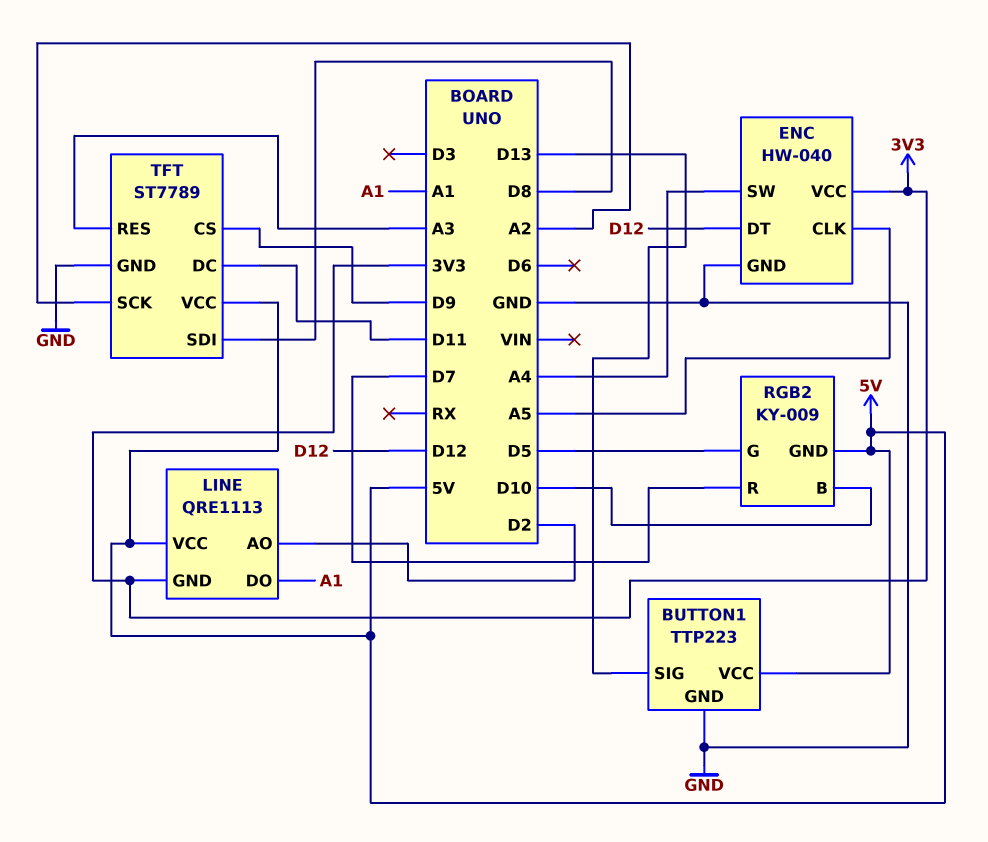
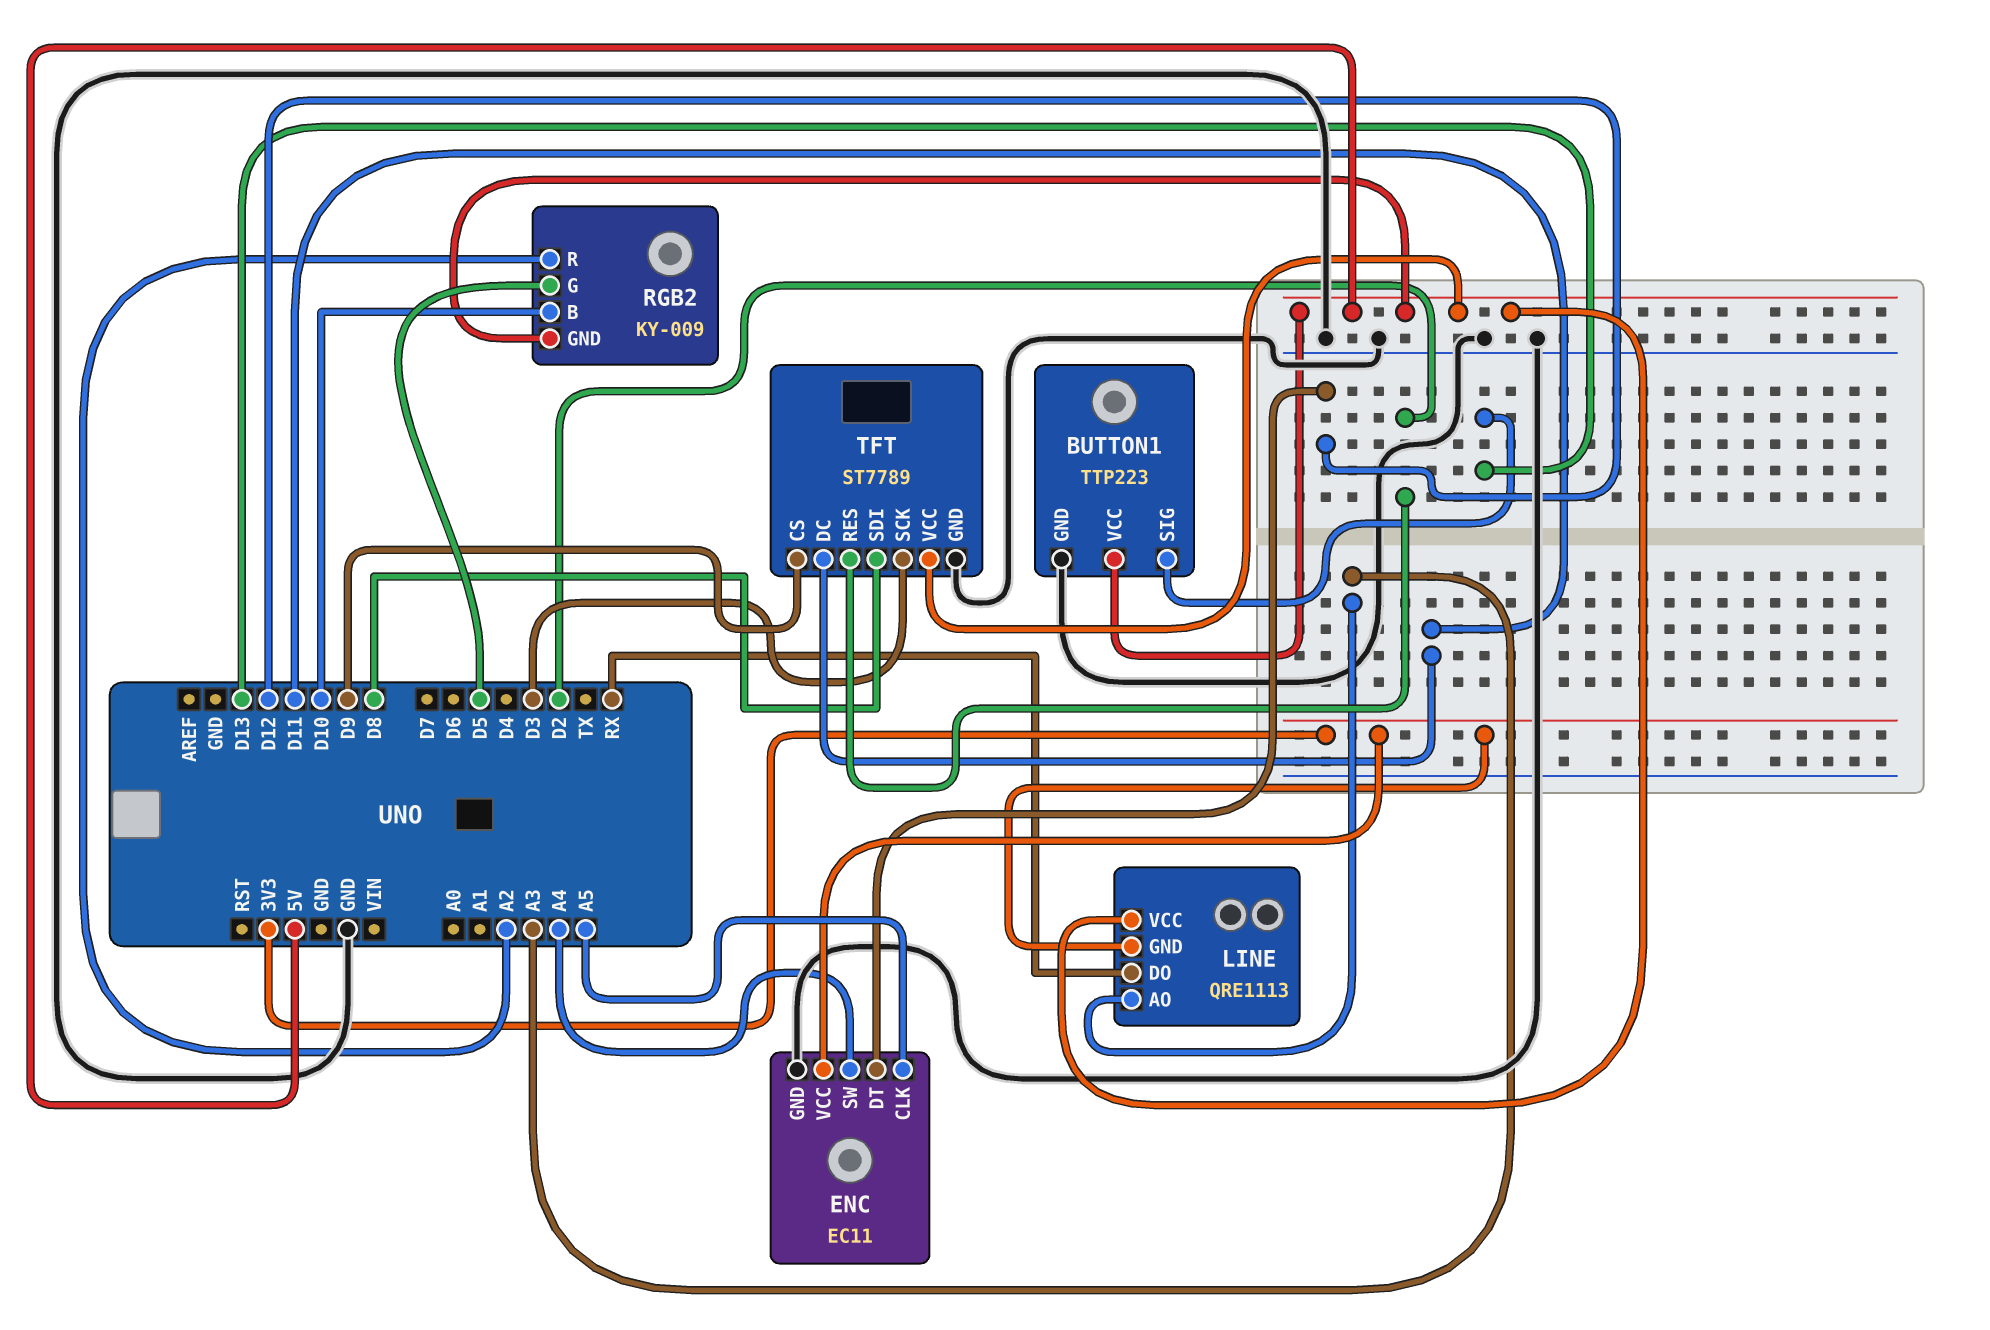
ENC: HW-040 -> EC11
LINE pin AO: D2 -> A3
LINE pin DO: A1 -> RX
RGB2 pin R: D7 -> A2
TFT pin RES: A3 -> D2
TFT pin SCK: A2 -> D3

